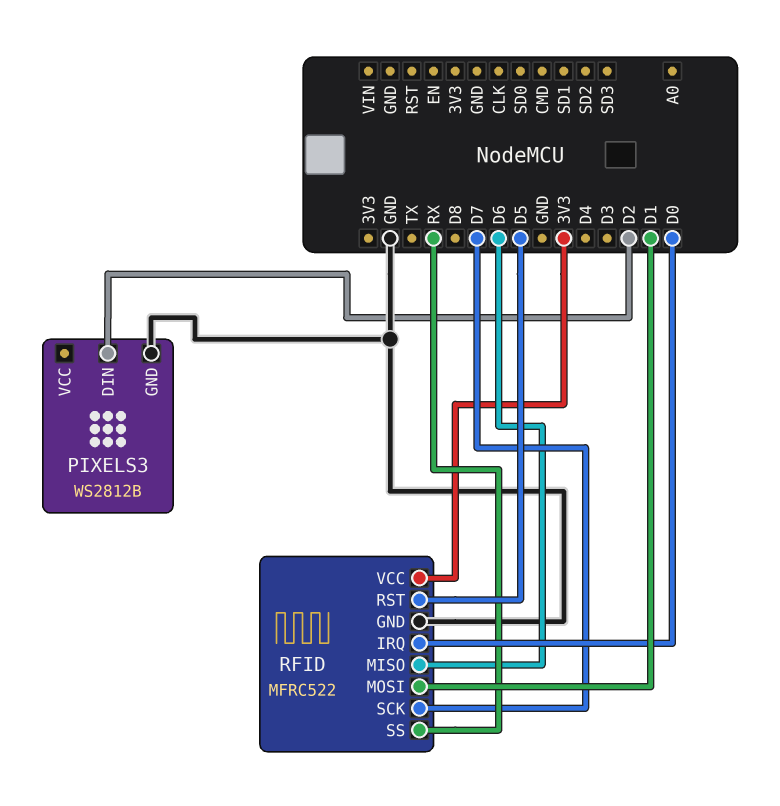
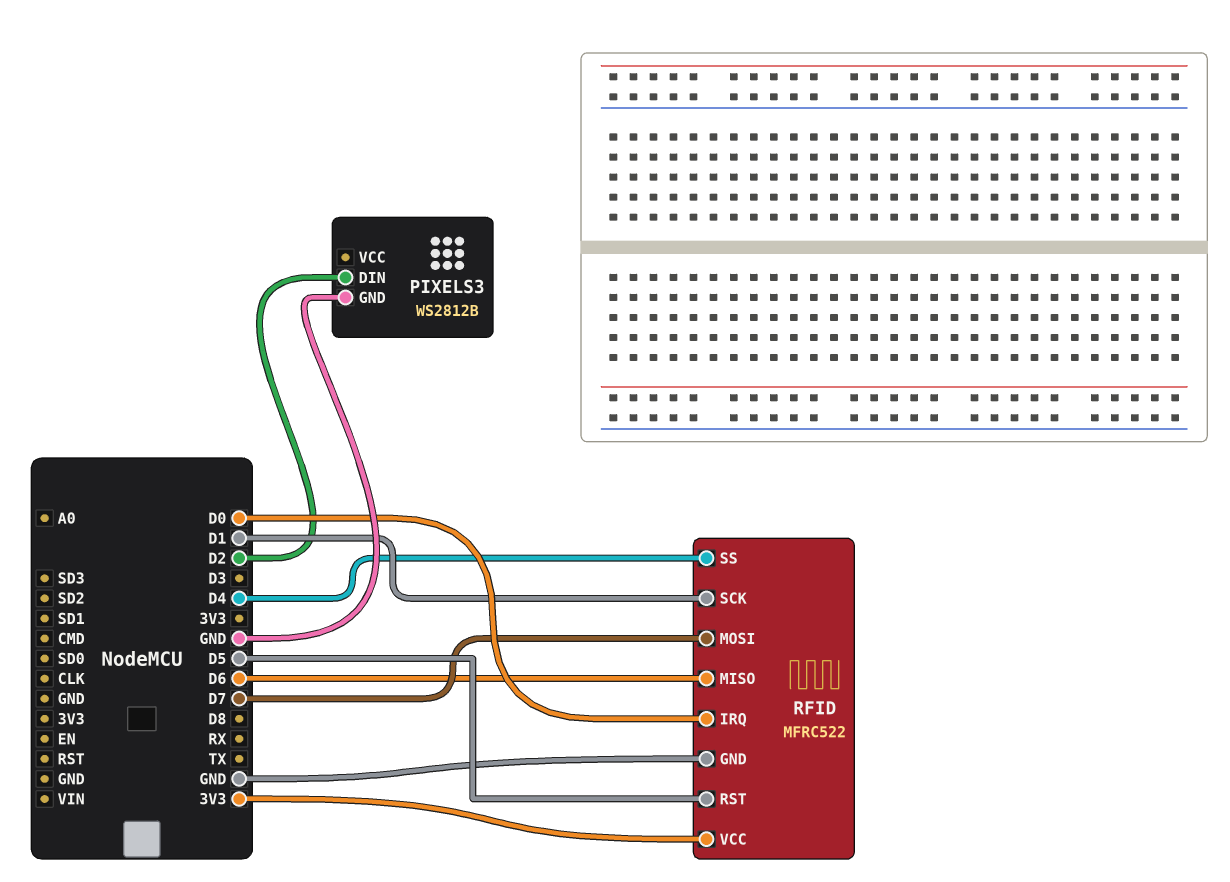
RFID pin MOSI: D1 -> D7
RFID pin SCK: D7 -> D1
RFID pin SS: RX -> D4

